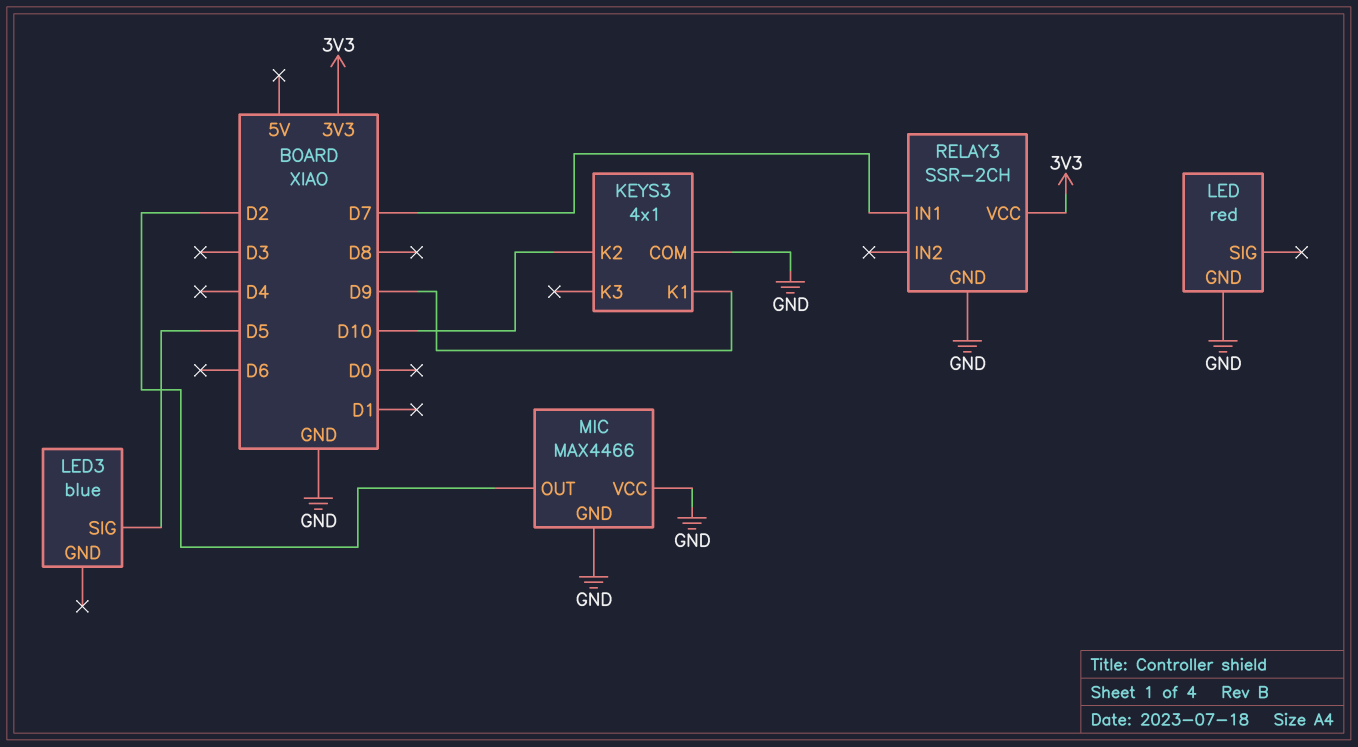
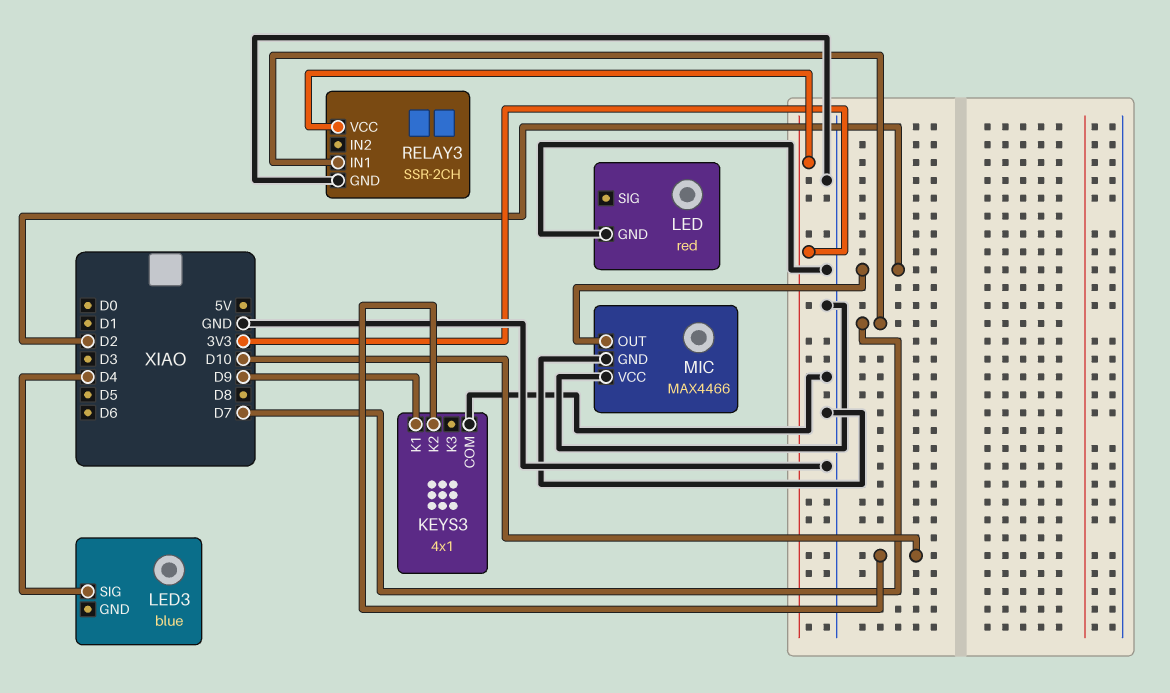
LED3 pin SIG: D5 -> D4

